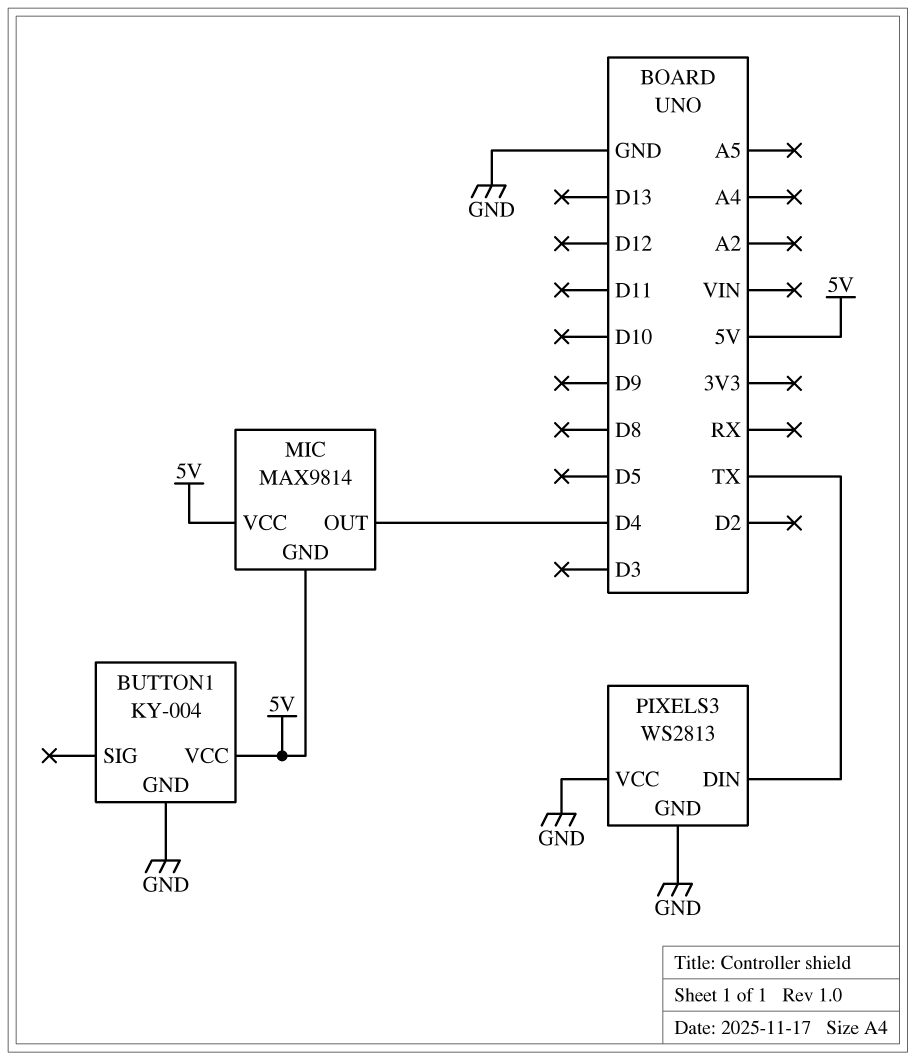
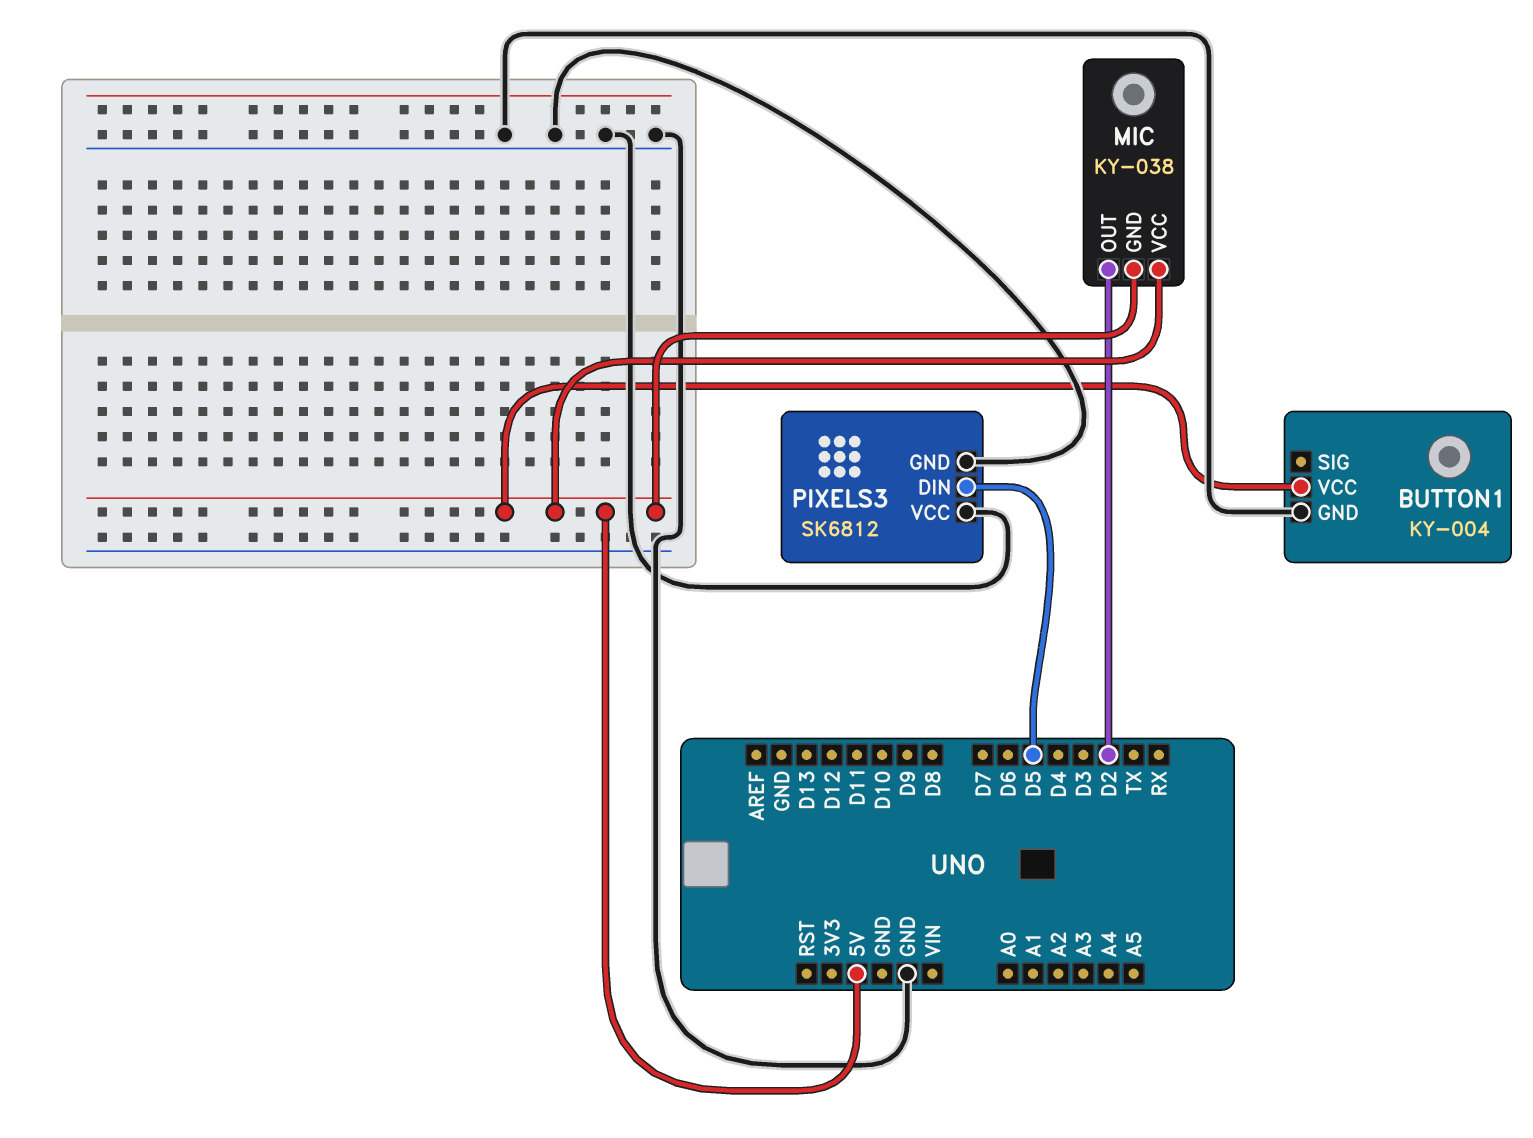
MIC: MAX9814 -> KY-038
MIC pin OUT: D4 -> D2
PIXELS3: WS2813 -> SK6812
PIXELS3 pin DIN: TX -> D5

